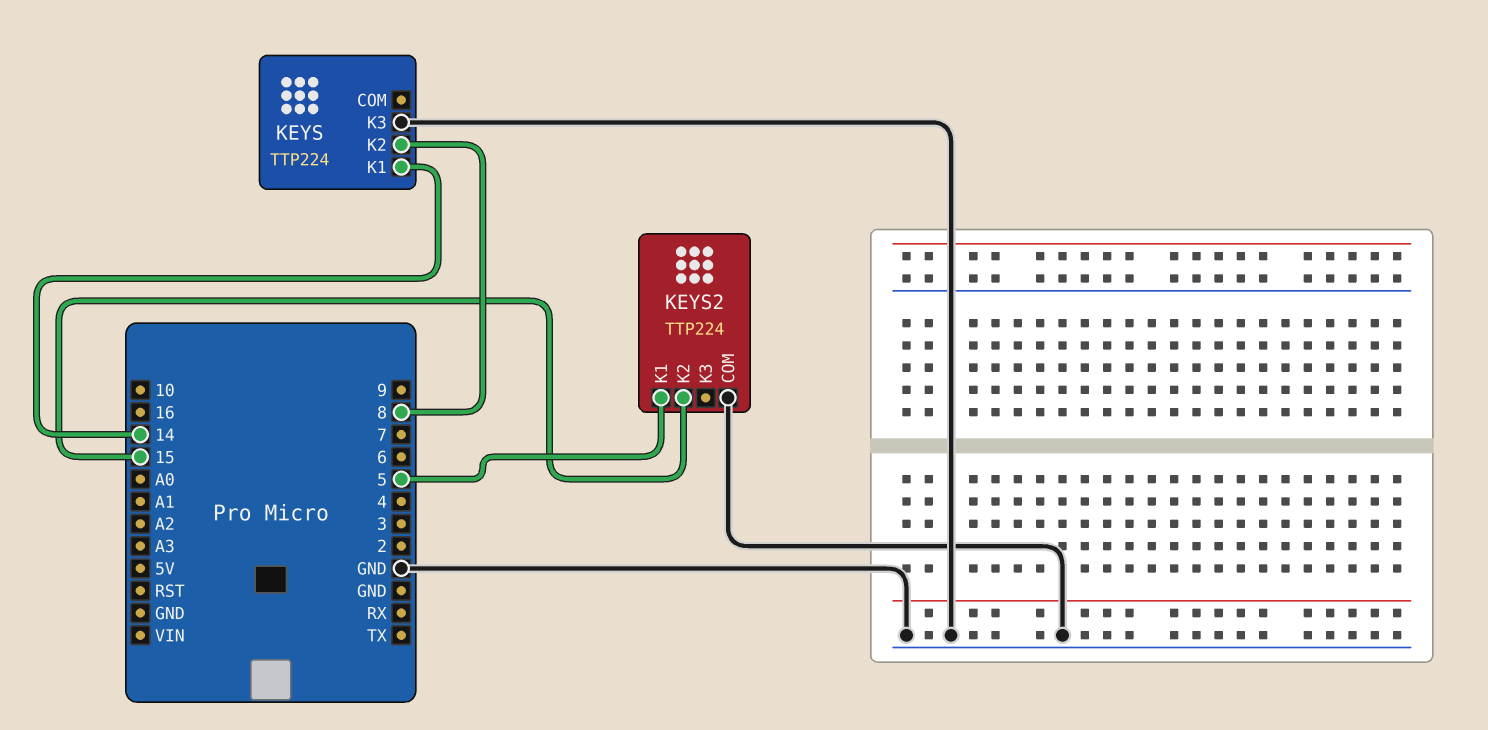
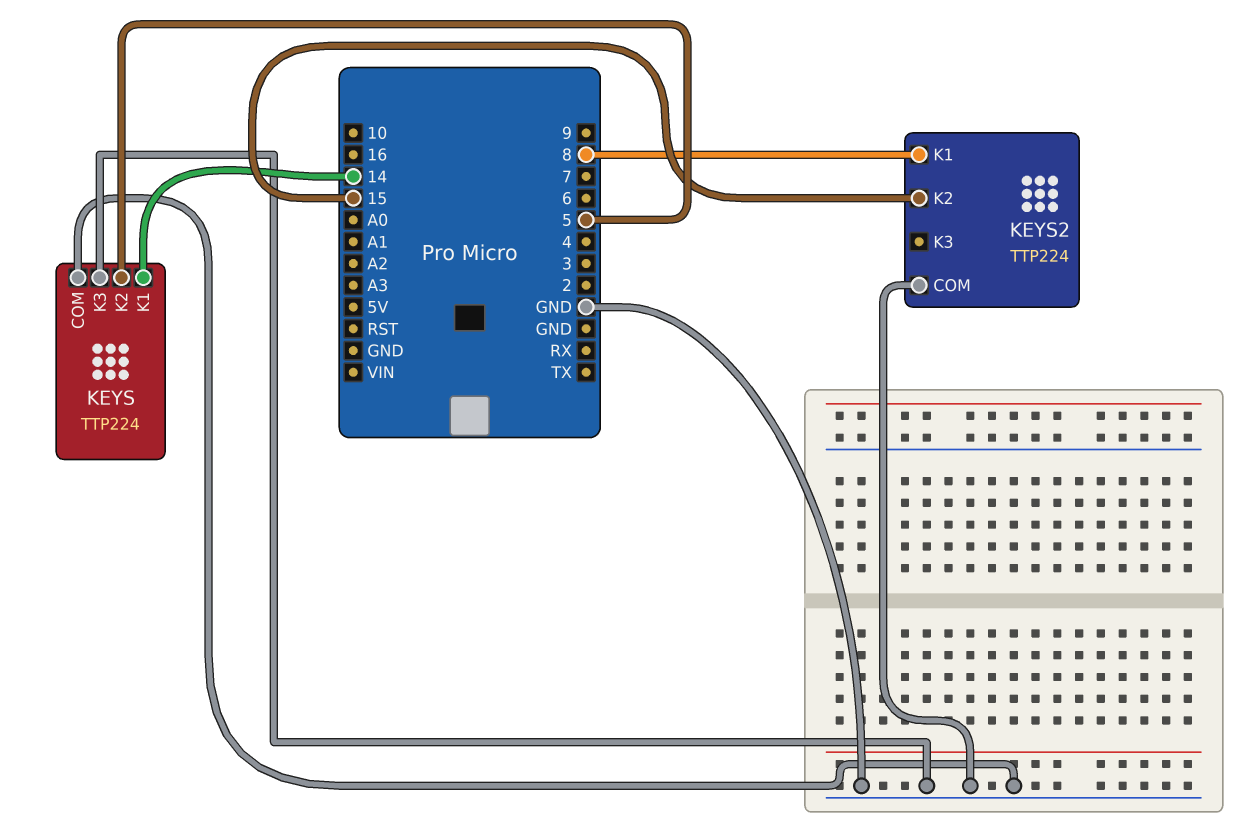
KEYS pin COM: none -> GND
KEYS pin K2: 8 -> 5
KEYS2 pin K1: 5 -> 8

